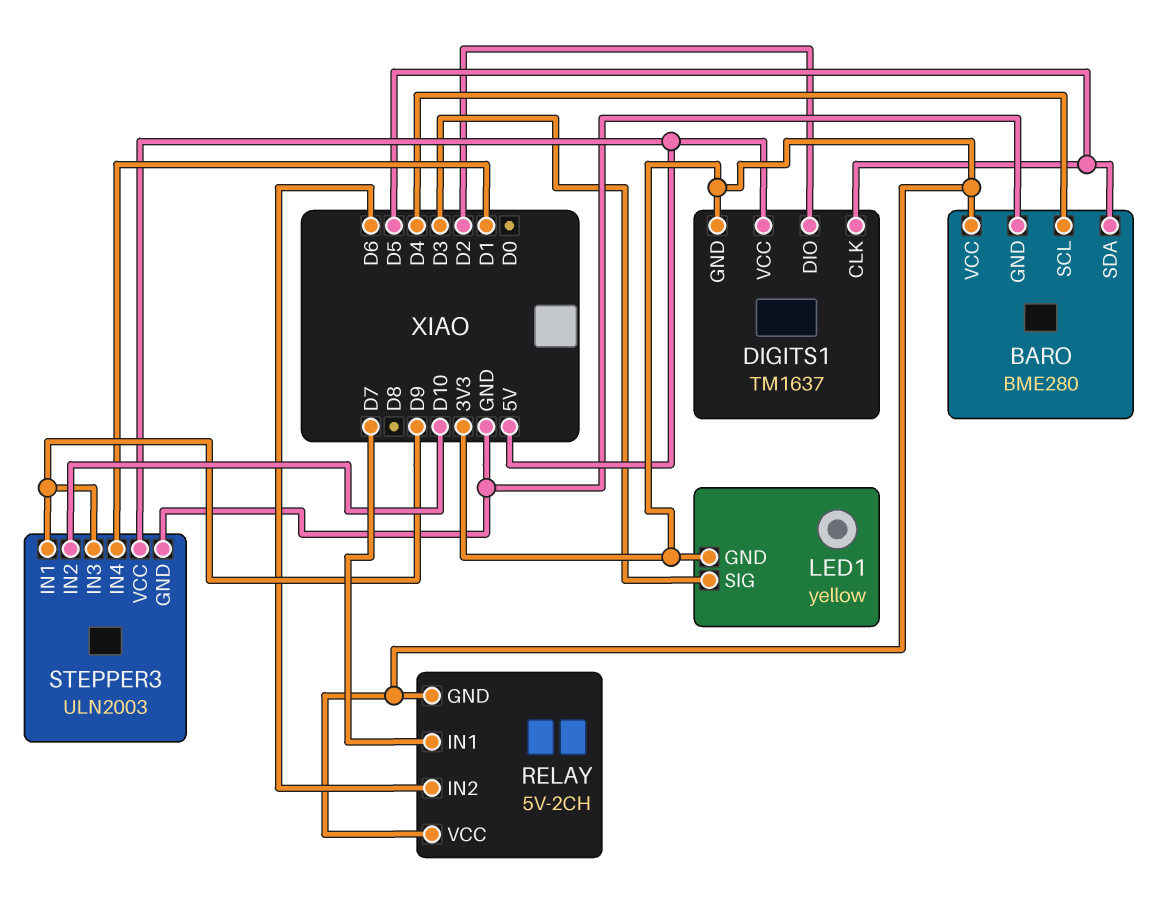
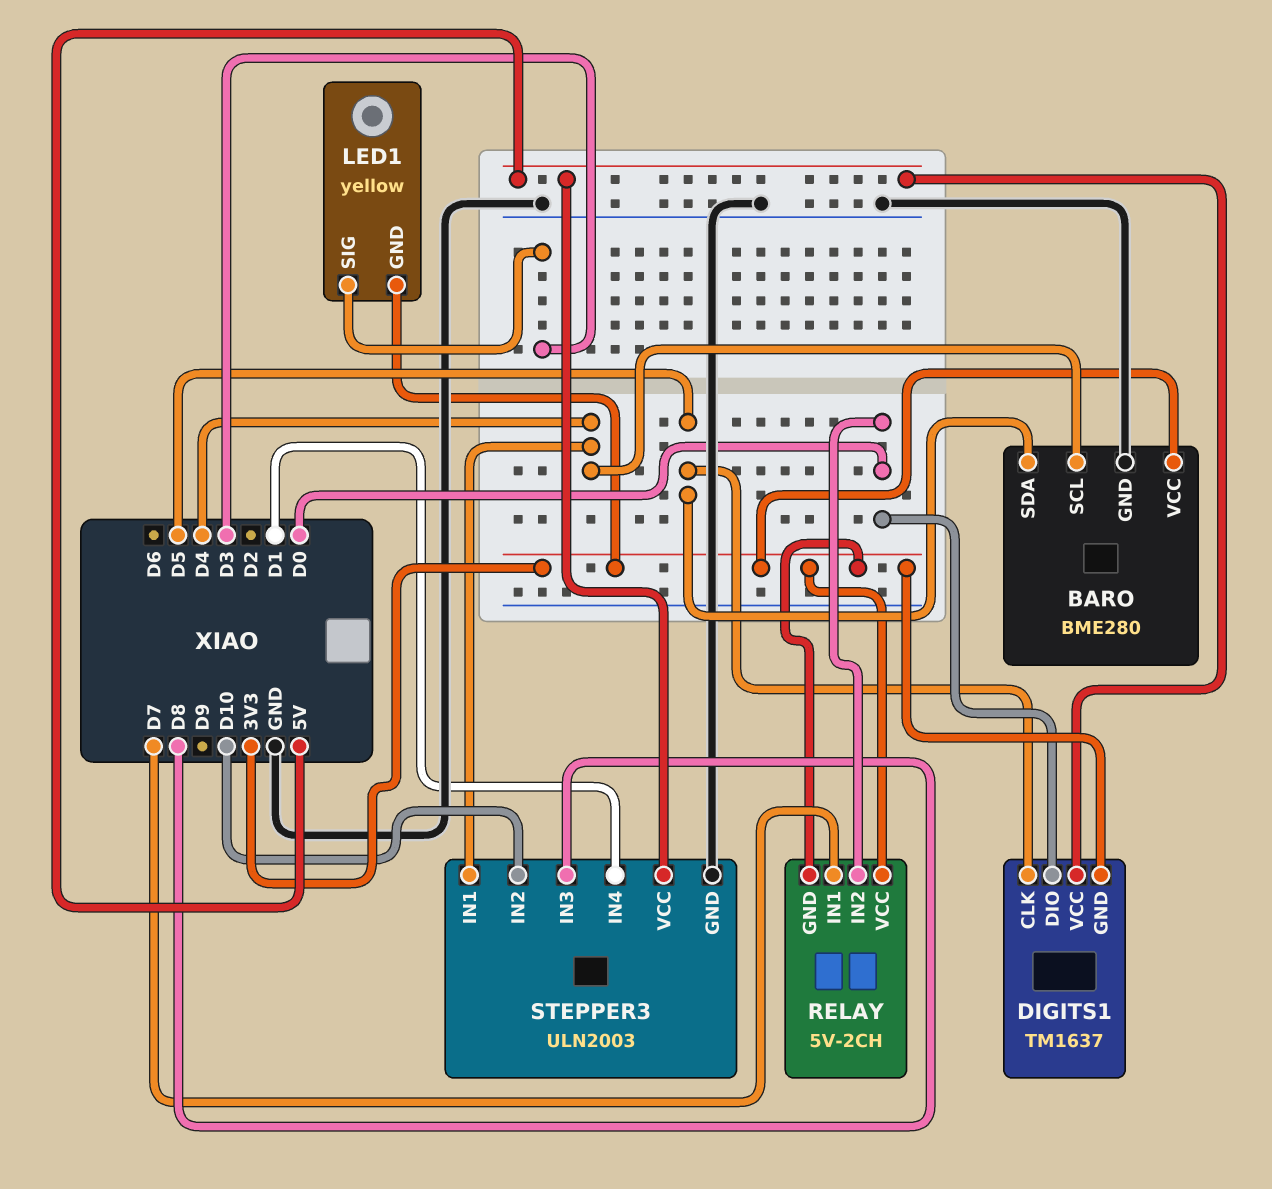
DIGITS1 pin DIO: D2 -> D0
RELAY pin IN2: D6 -> D0
STEPPER3 pin IN1: D9 -> D4
STEPPER3 pin IN3: D9 -> D8

